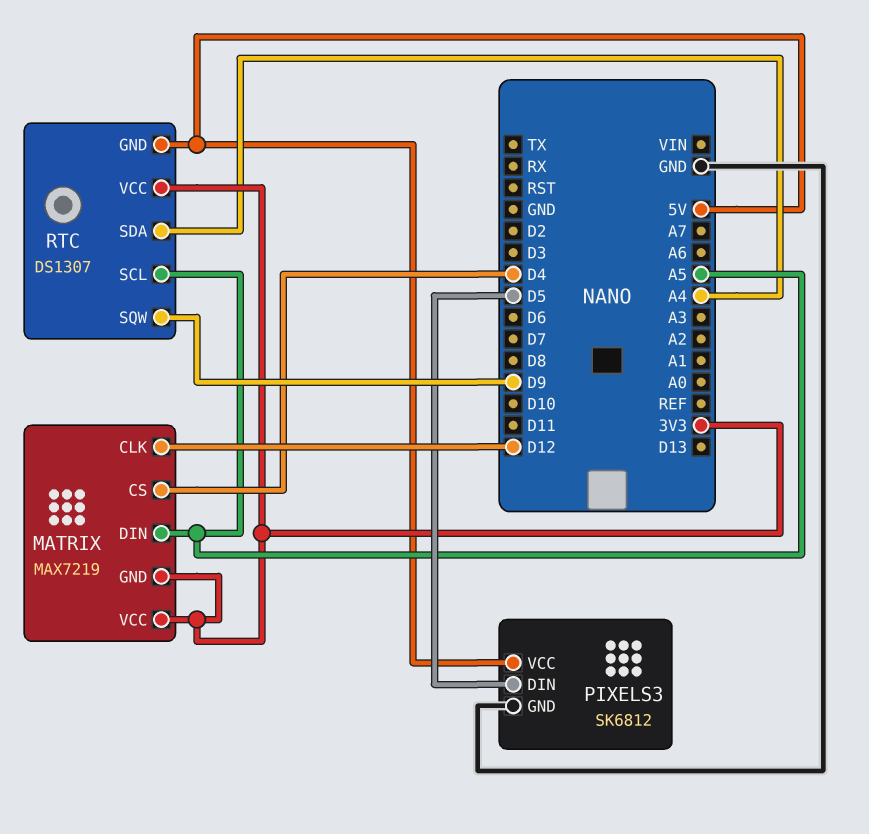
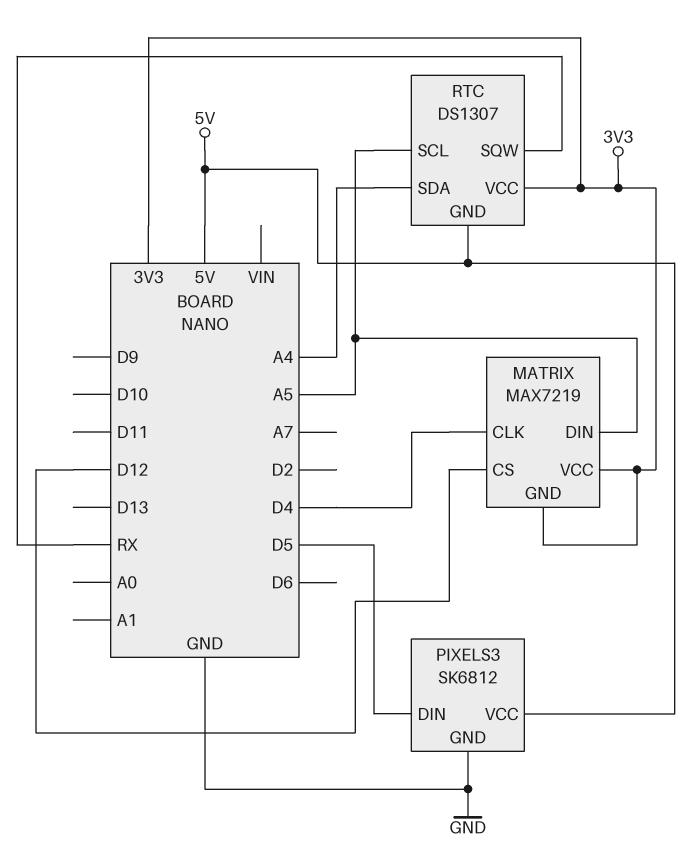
MATRIX pin CLK: D12 -> D4
MATRIX pin CS: D4 -> D12
RTC pin SQW: D9 -> RX

